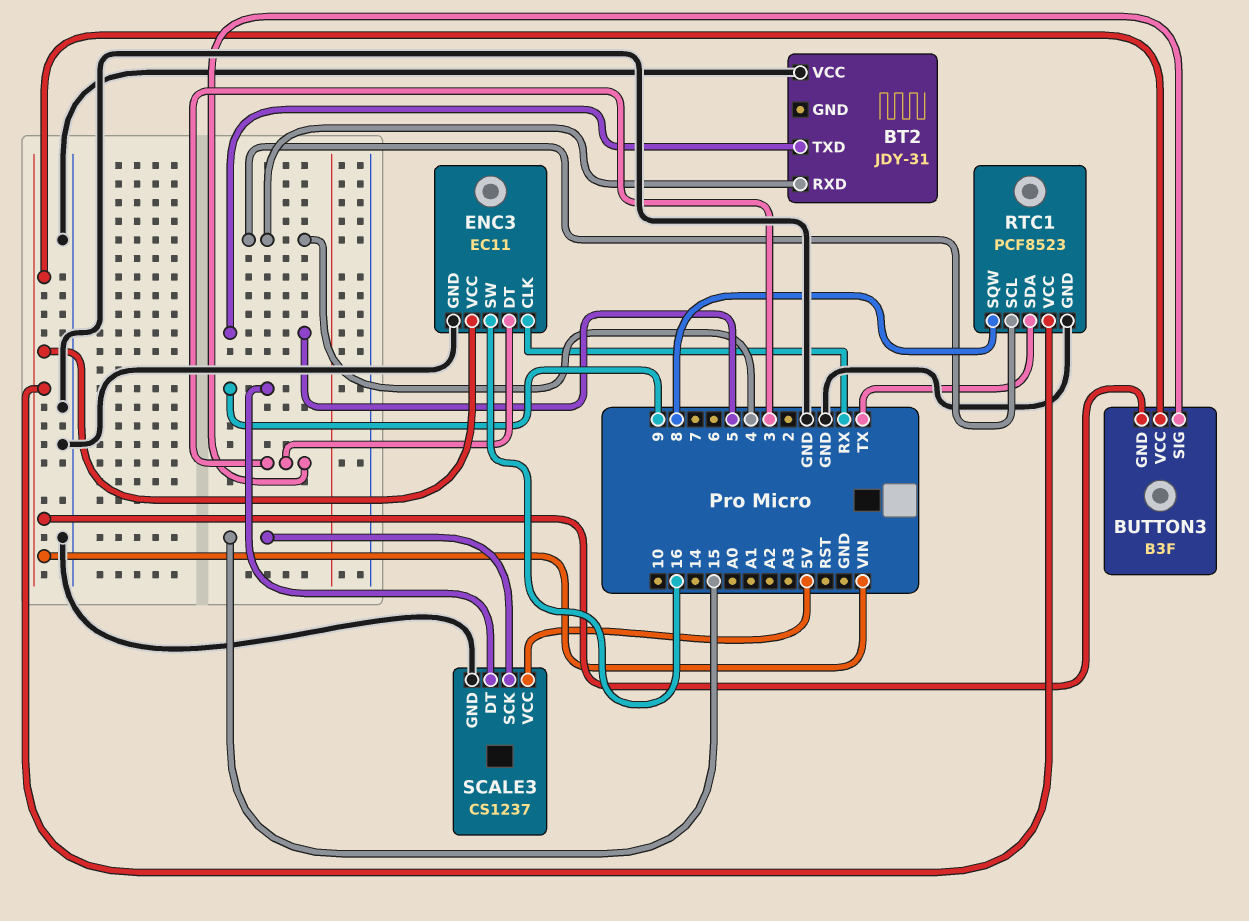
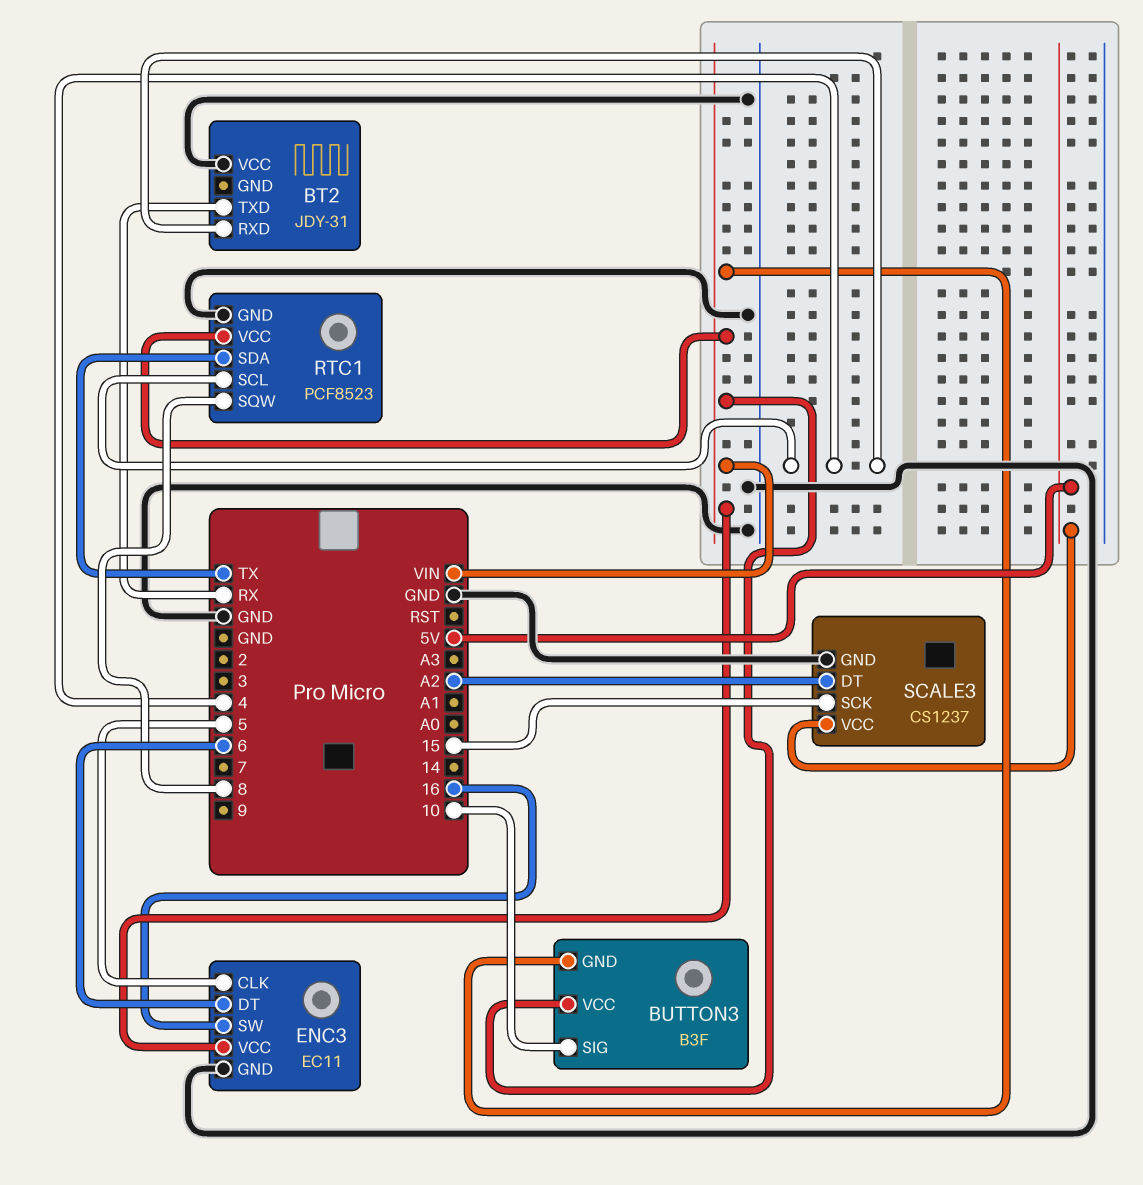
BT2 pin TXD: 5 -> RX
BUTTON3 pin SIG: 3 -> 10
ENC3 pin CLK: RX -> 5
ENC3 pin DT: 3 -> 6
SCALE3 pin DT: 9 -> A2

